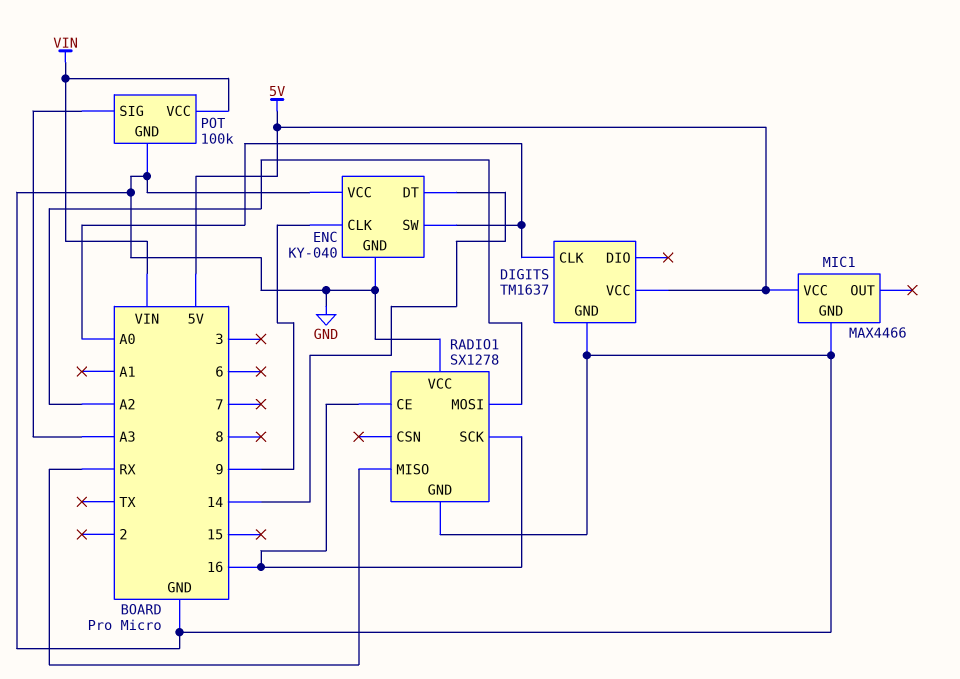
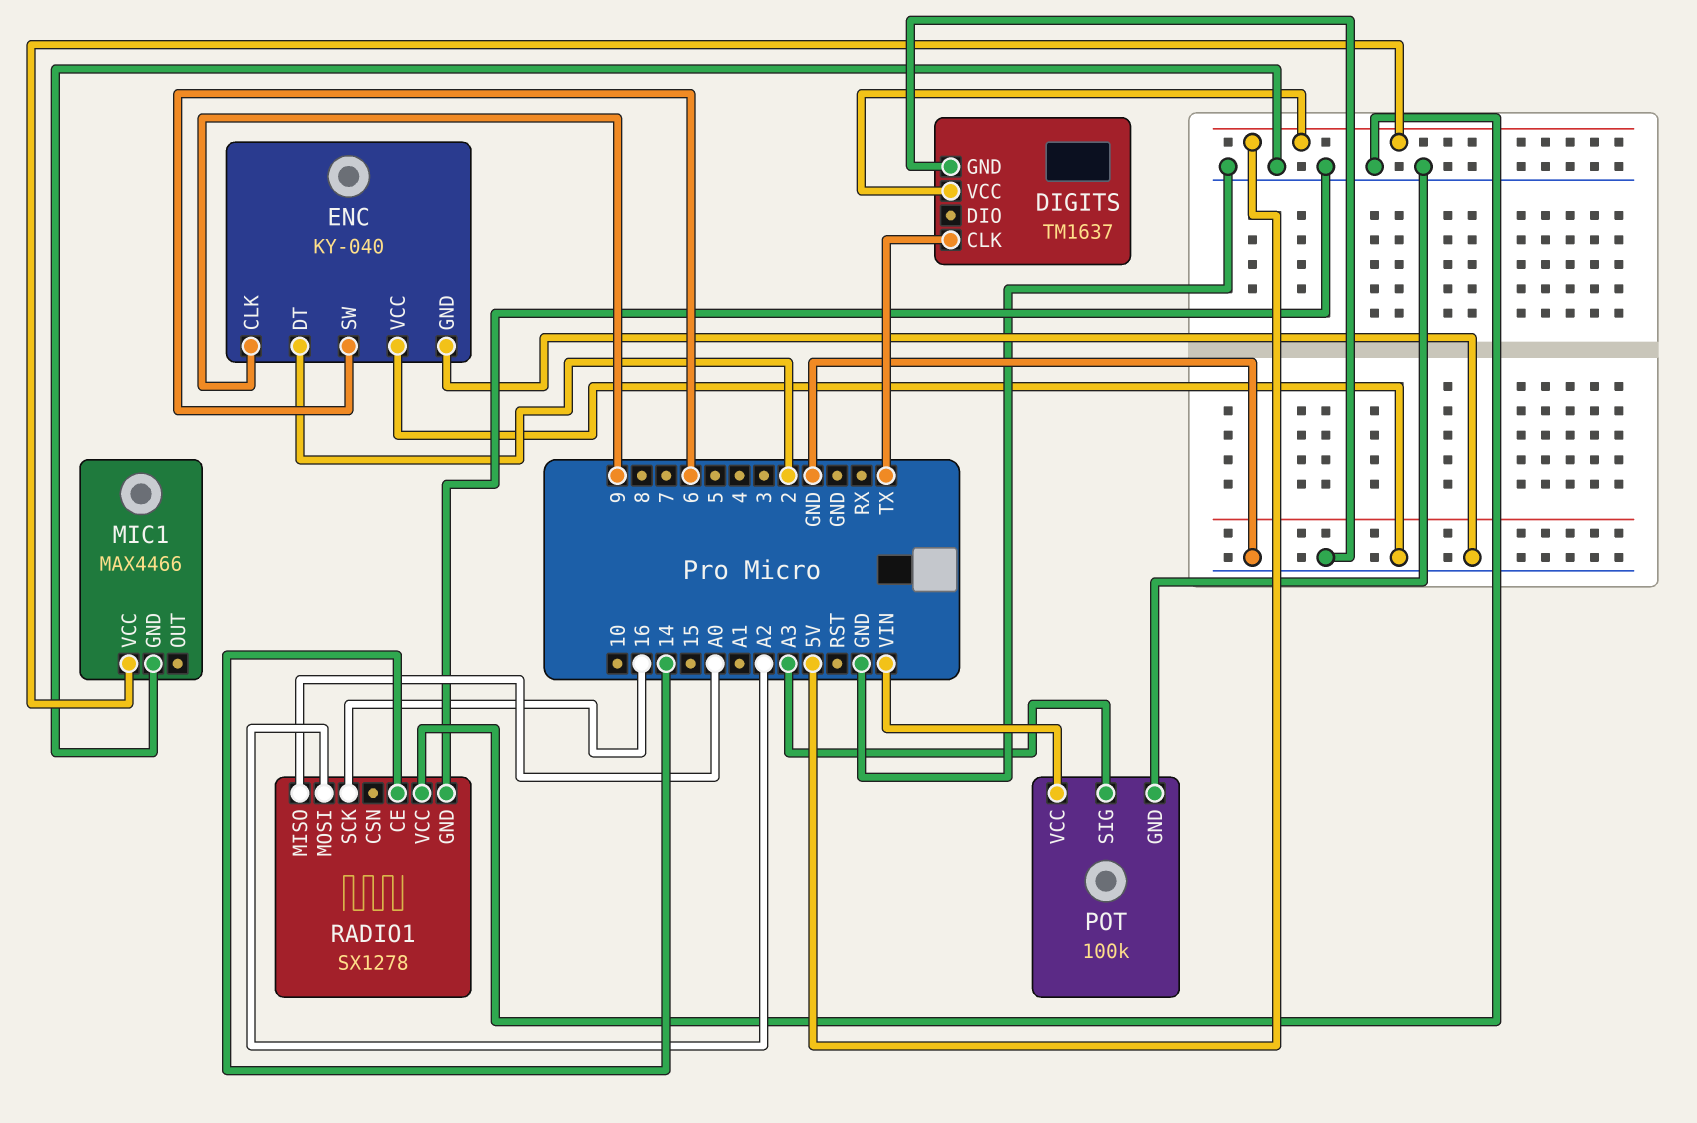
DIGITS pin CLK: A0 -> TX
ENC pin DT: 14 -> 2
ENC pin SW: A0 -> 6
RADIO1 pin CE: 16 -> 14
RADIO1 pin MISO: RX -> A0

